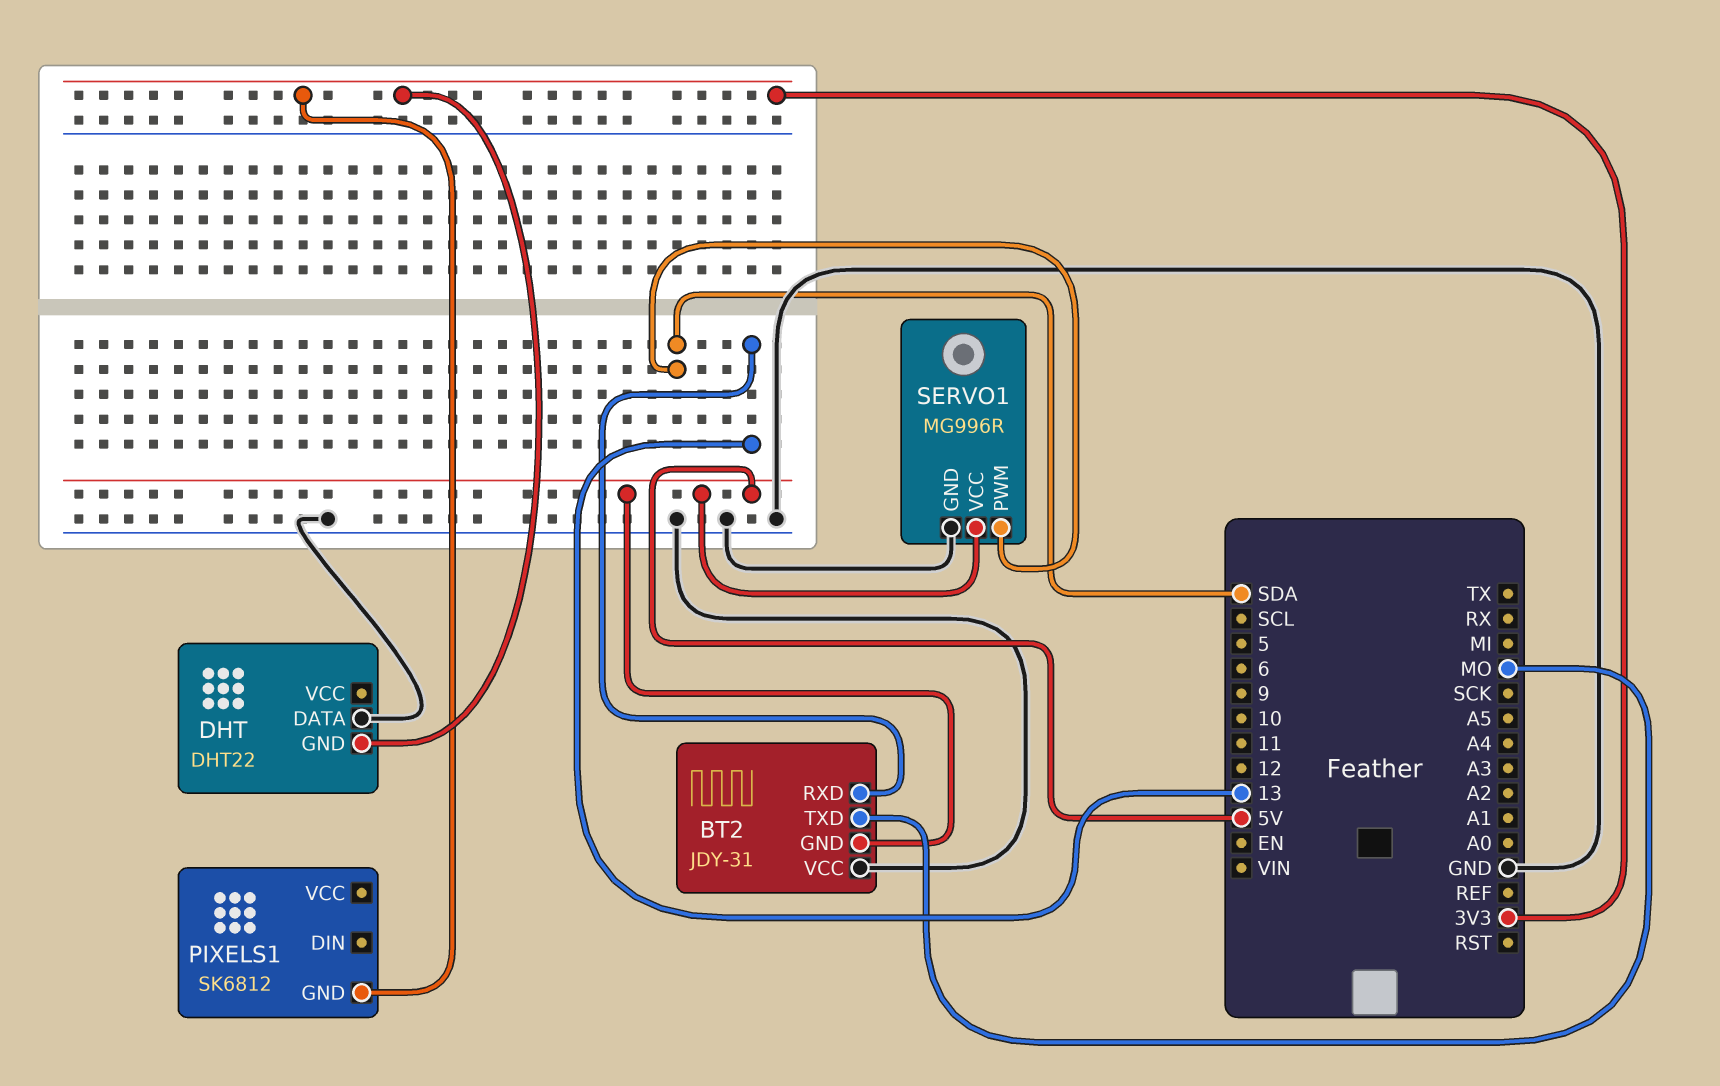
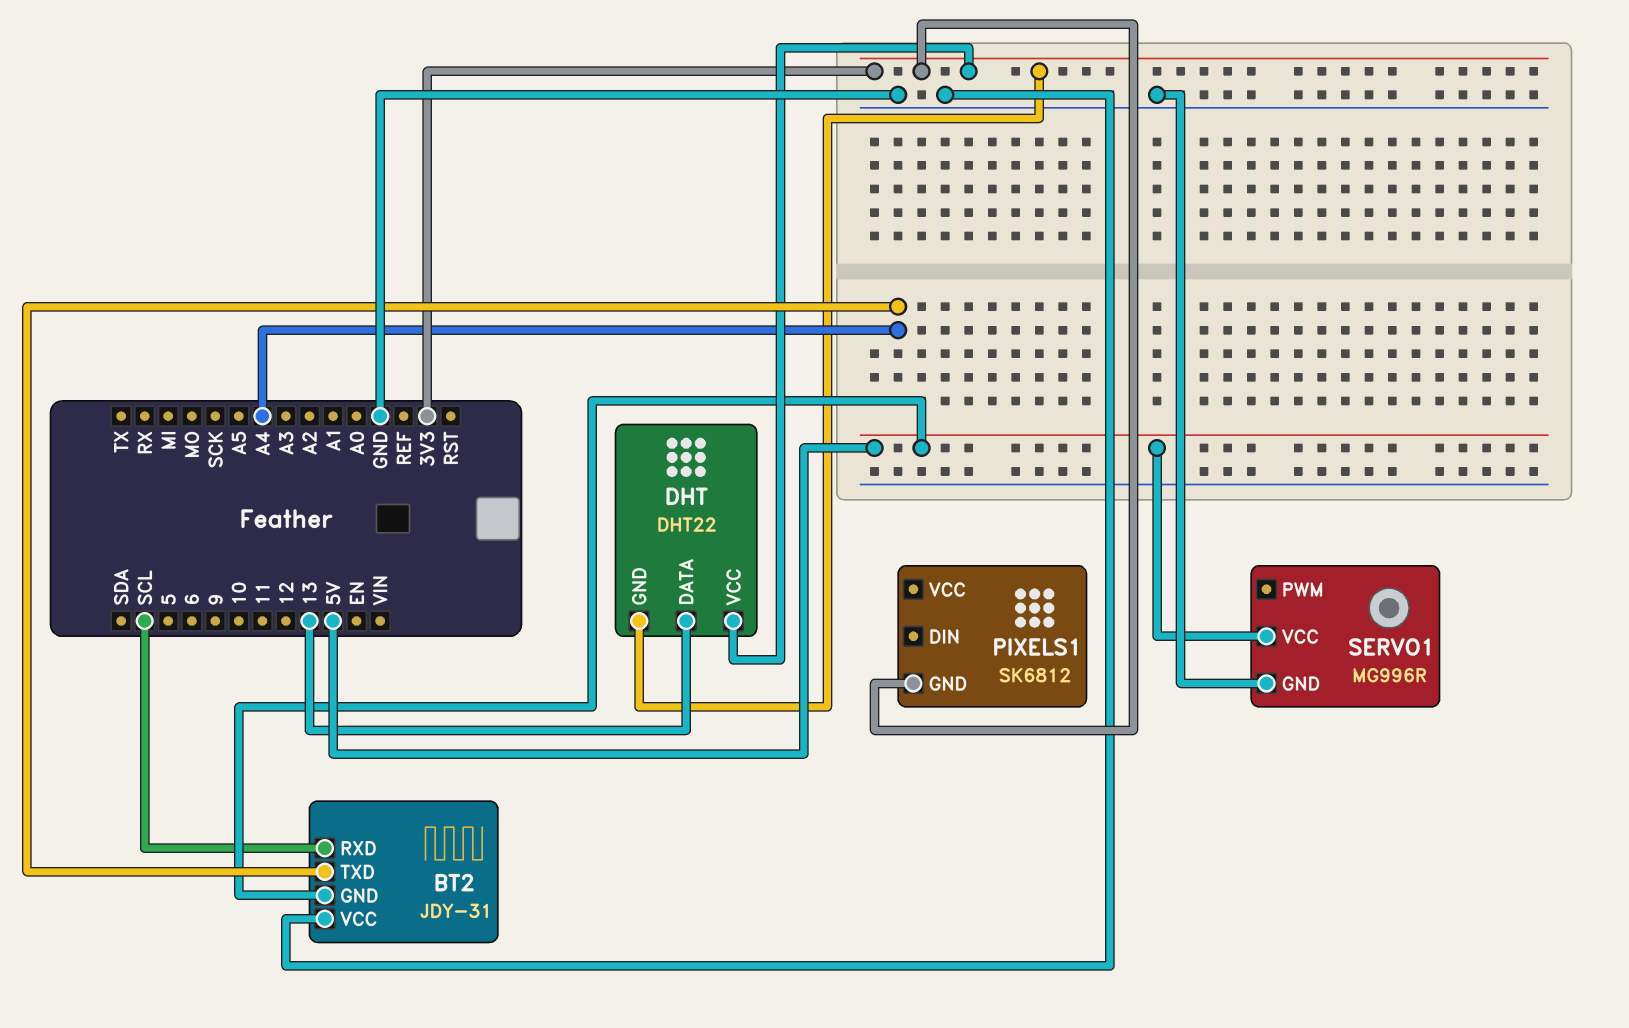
BT2 pin RXD: 13 -> SCL
BT2 pin TXD: MO -> A4
DHT pin DATA: GND -> 13
DHT pin VCC: none -> 3V3
SERVO1 pin PWM: SDA -> none

